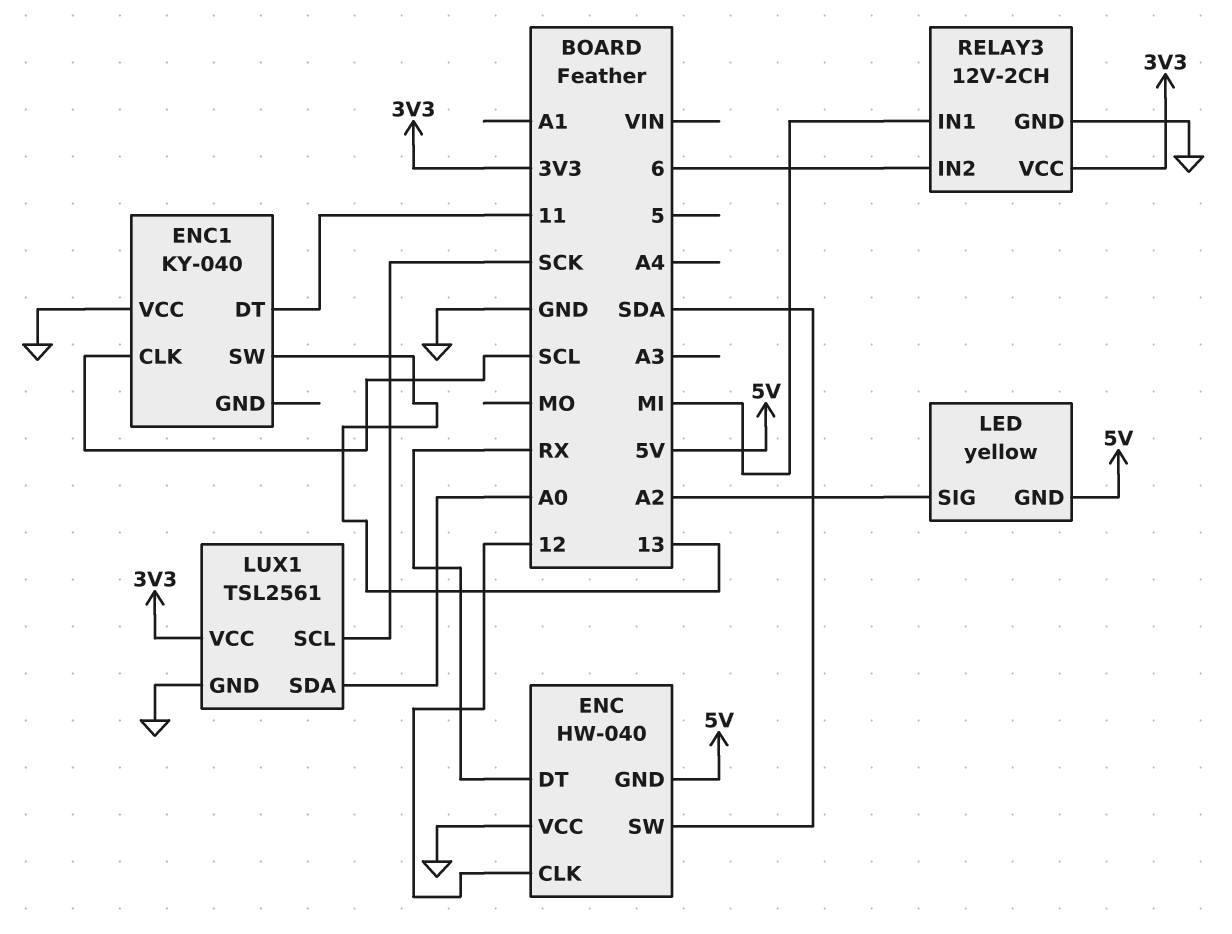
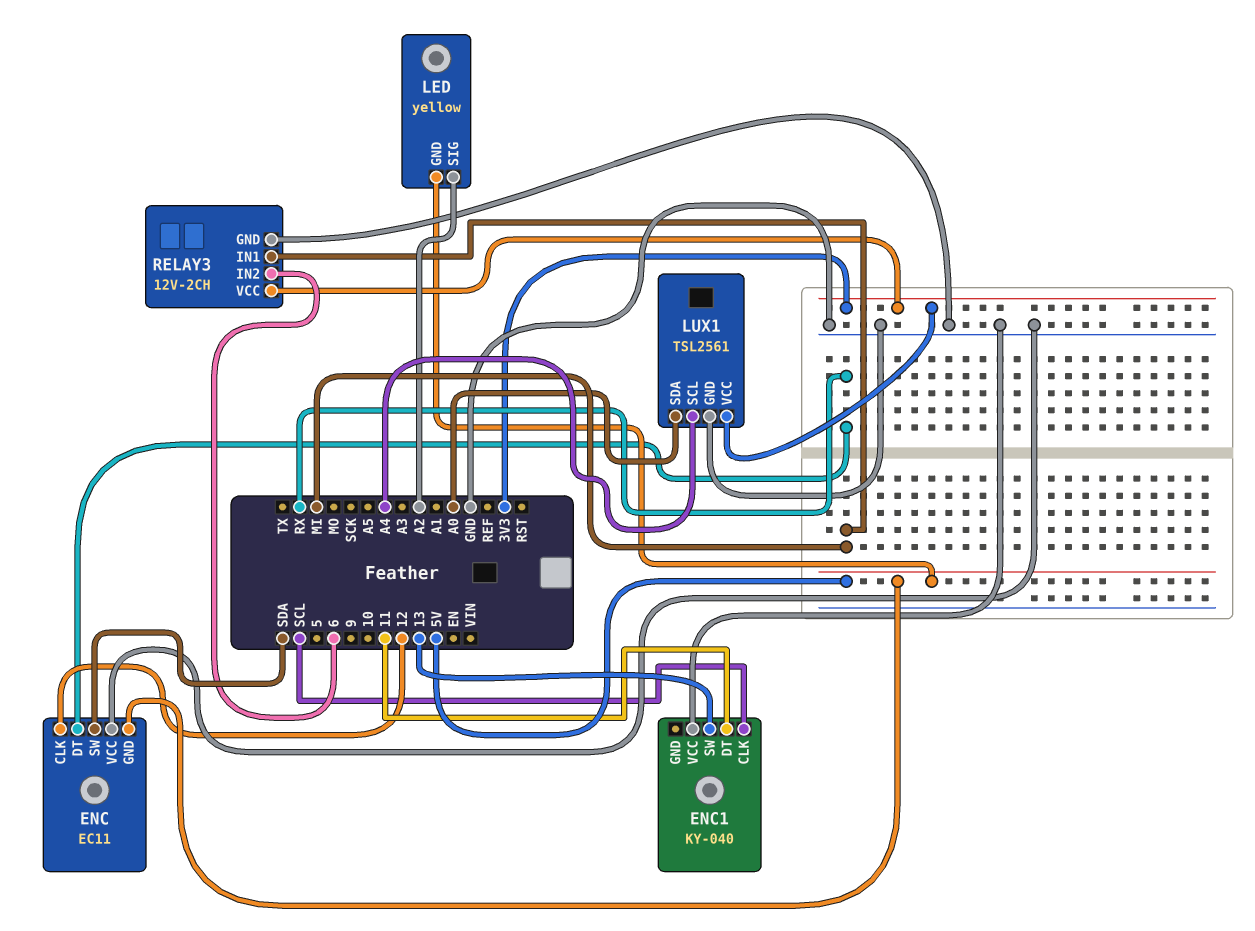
ENC: HW-040 -> EC11
LUX1 pin SCL: SCK -> A4

